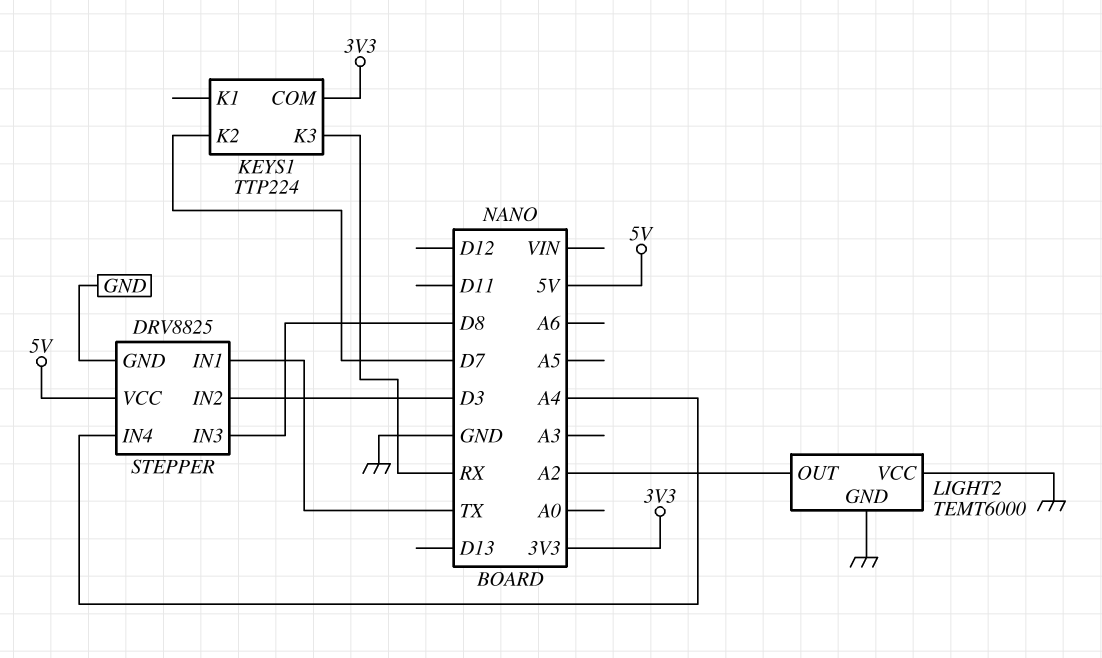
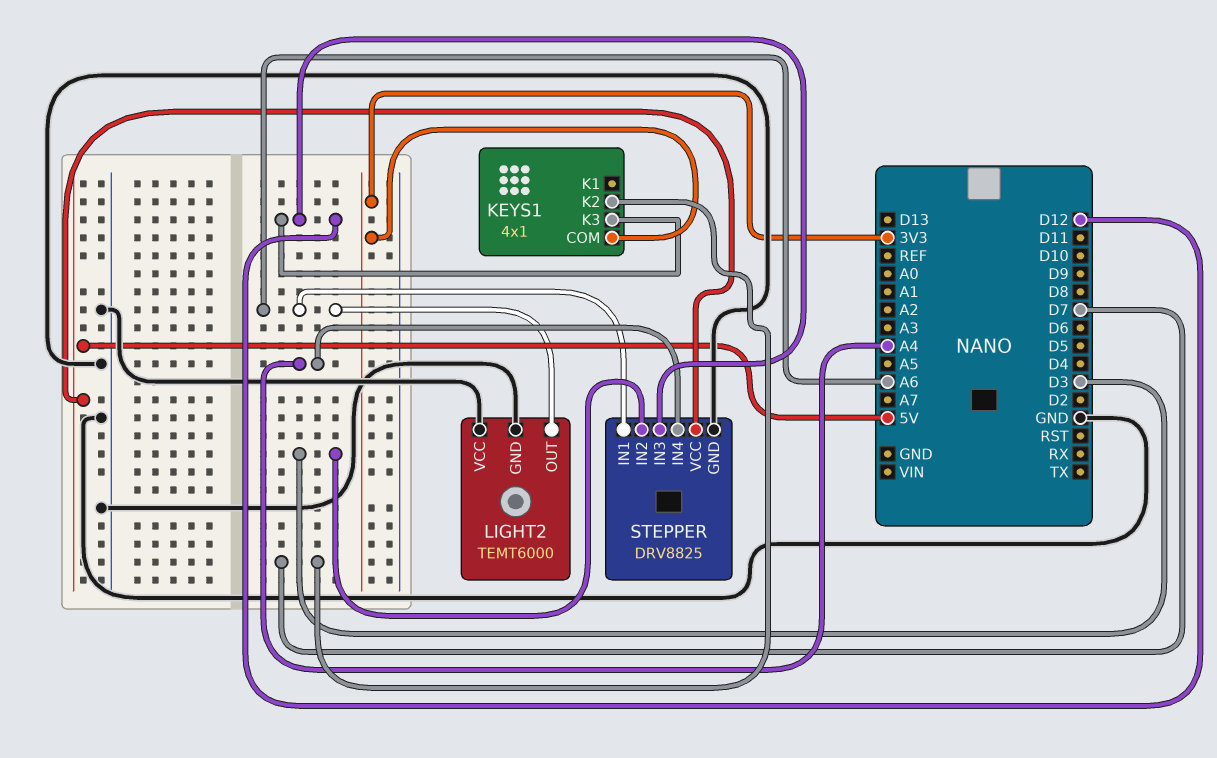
KEYS1: TTP224 -> 4x1
KEYS1 pin K3: RX -> D12
LIGHT2 pin OUT: A2 -> A6
STEPPER pin IN1: TX -> A6
STEPPER pin IN3: D8 -> D12

